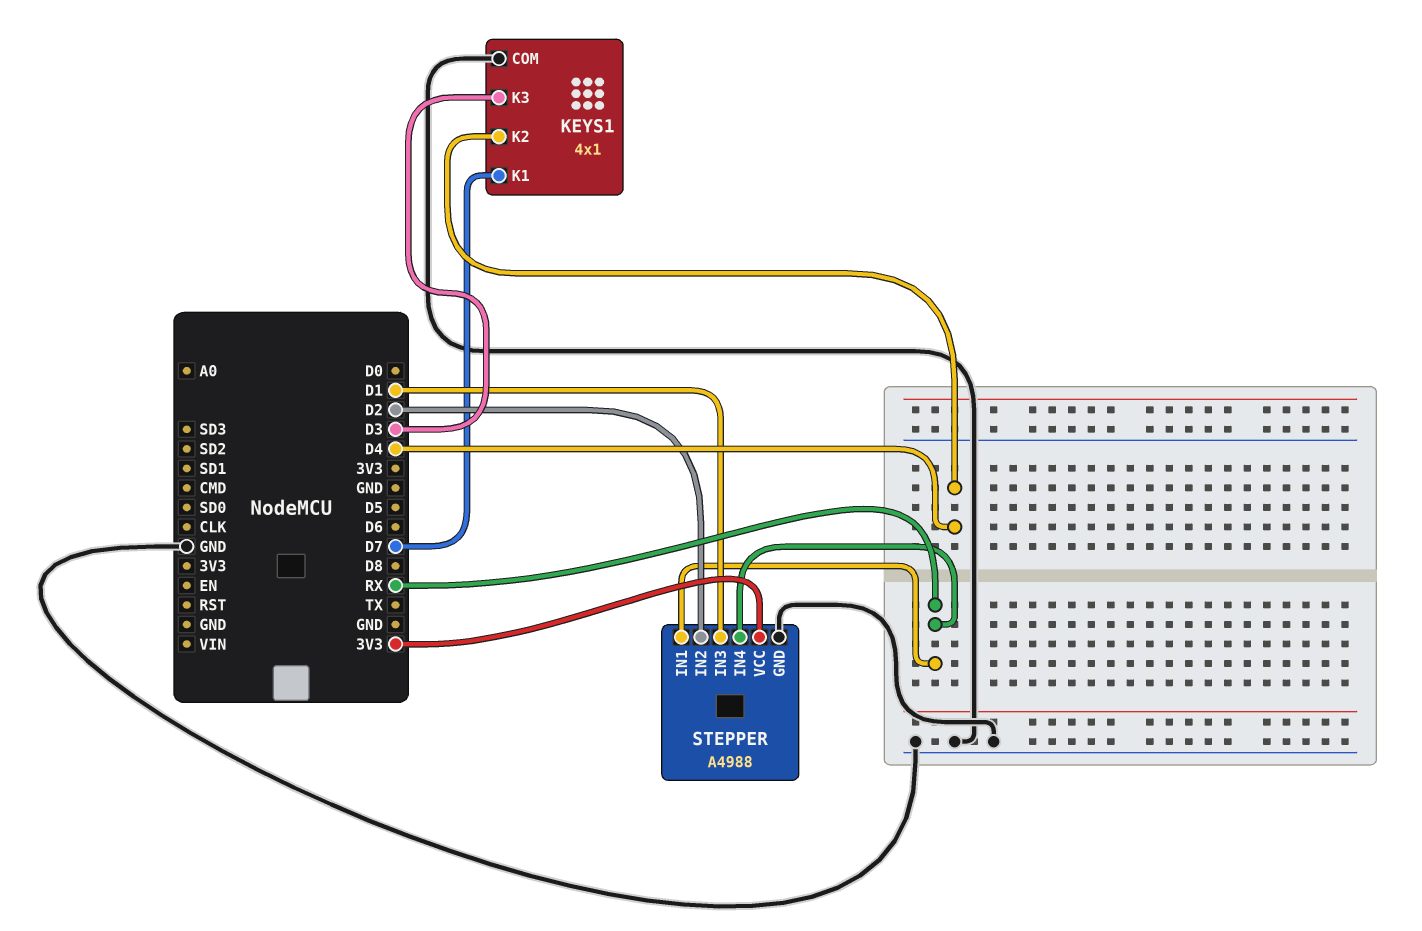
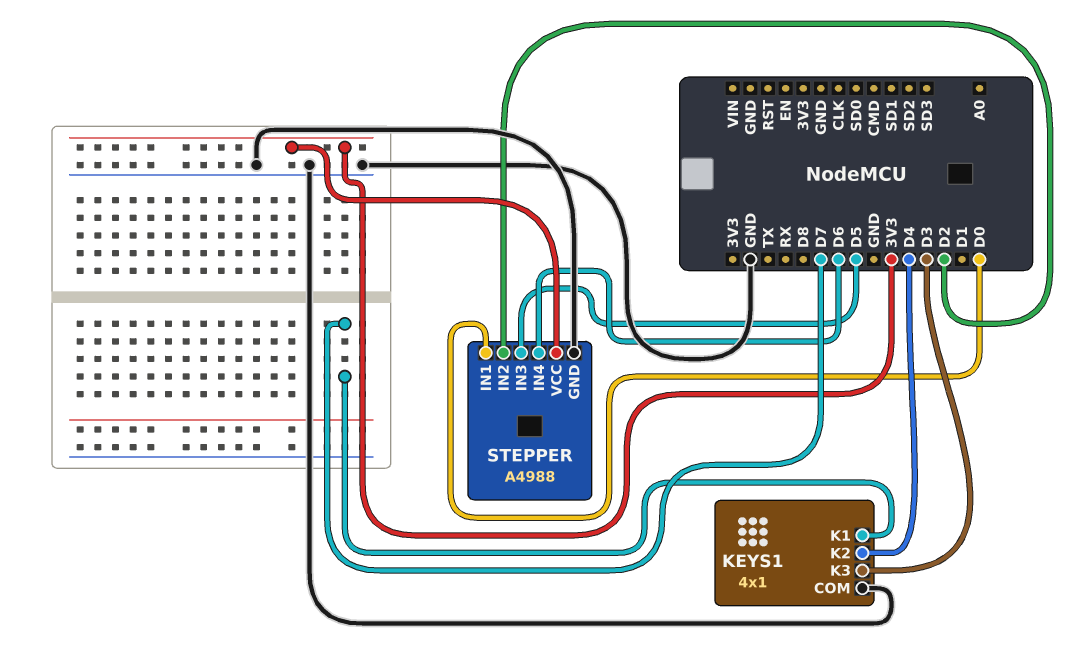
STEPPER pin IN1: RX -> D0
STEPPER pin IN3: D1 -> D5
STEPPER pin IN4: RX -> D6

